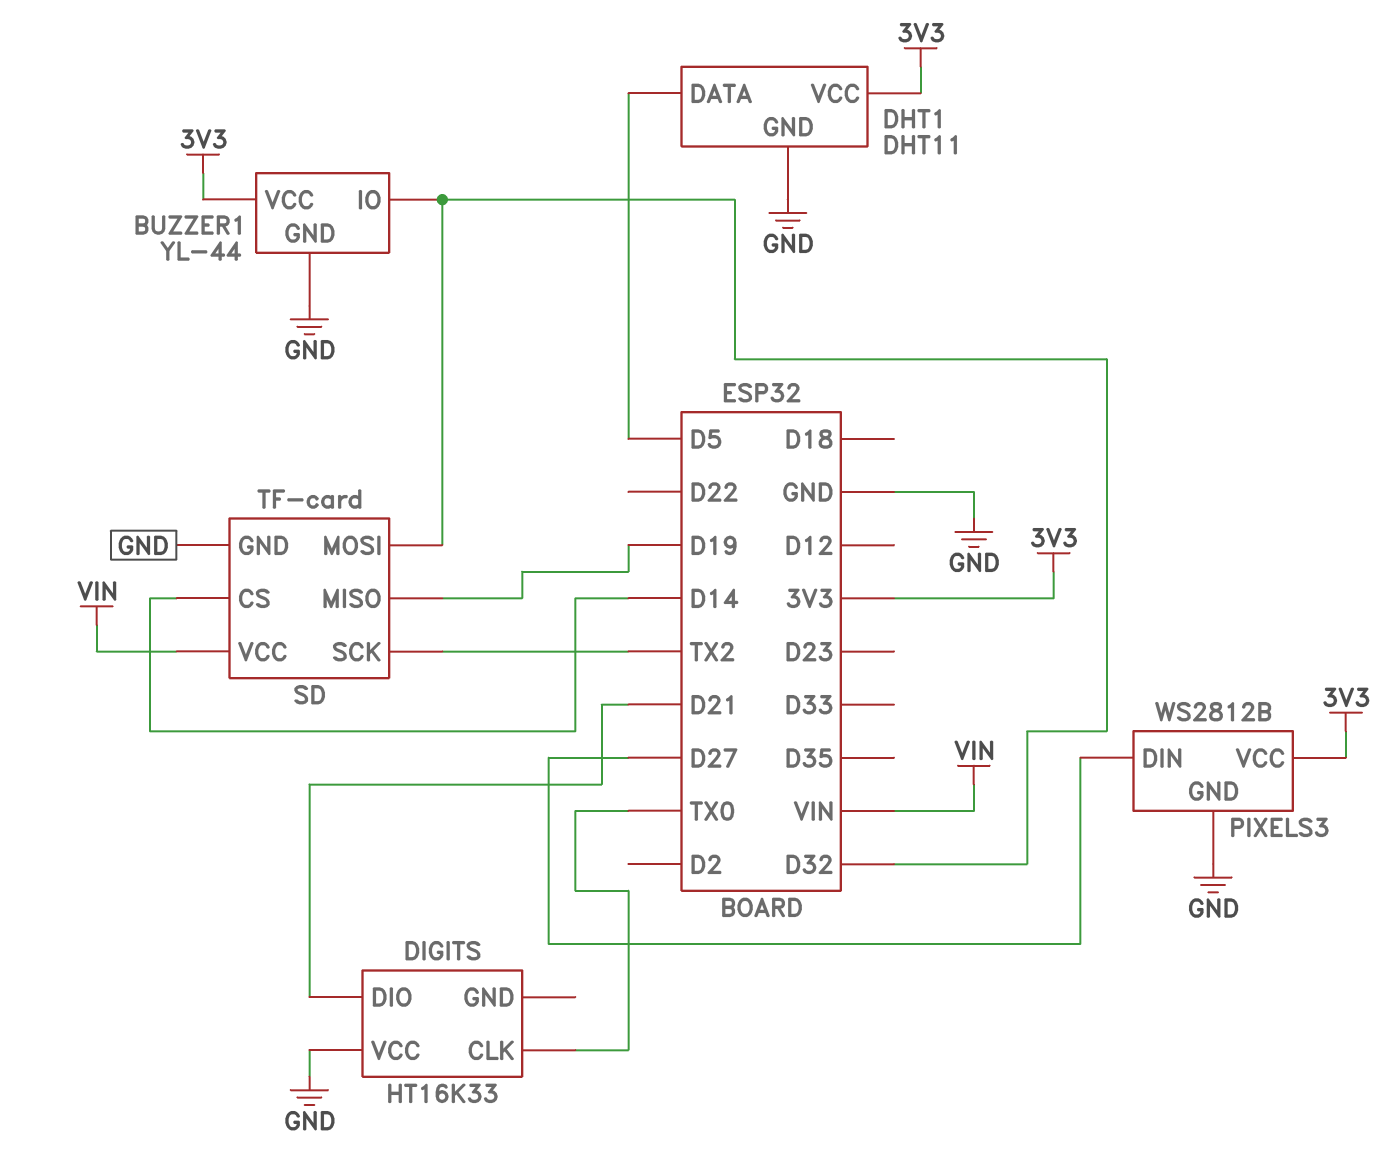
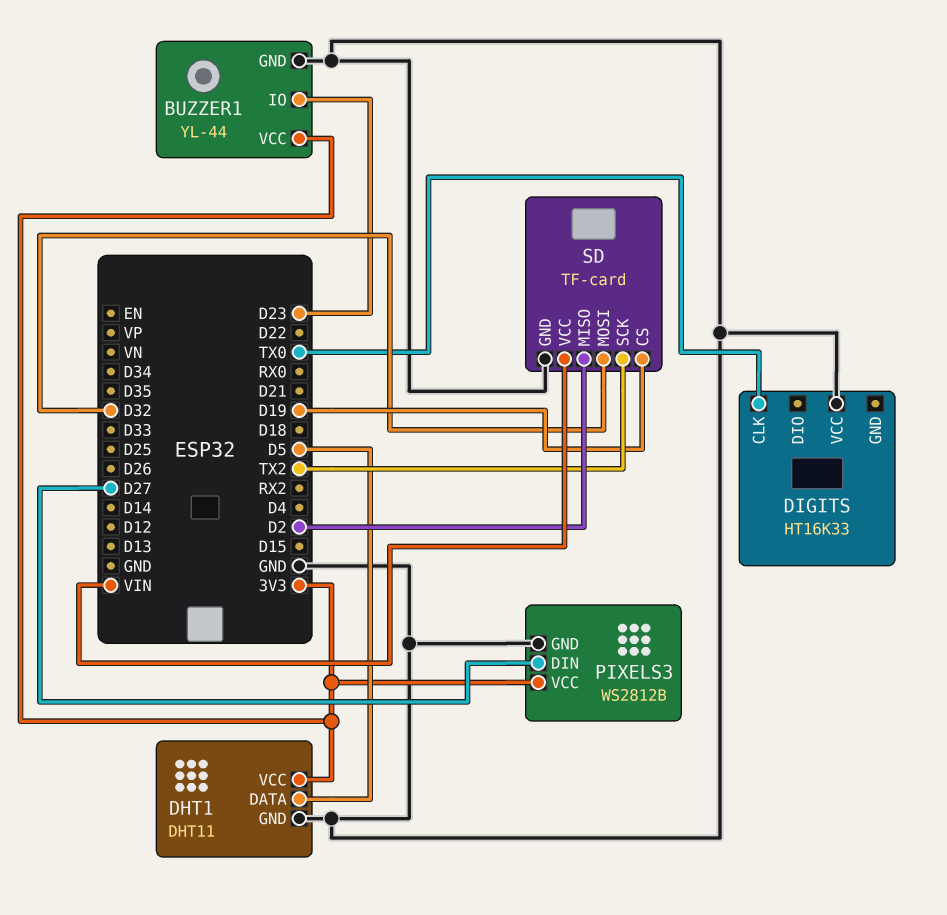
BUZZER1 pin IO: D32 -> D23
DIGITS pin DIO: D21 -> none
SD pin CS: D14 -> D19
SD pin MISO: D19 -> D2

